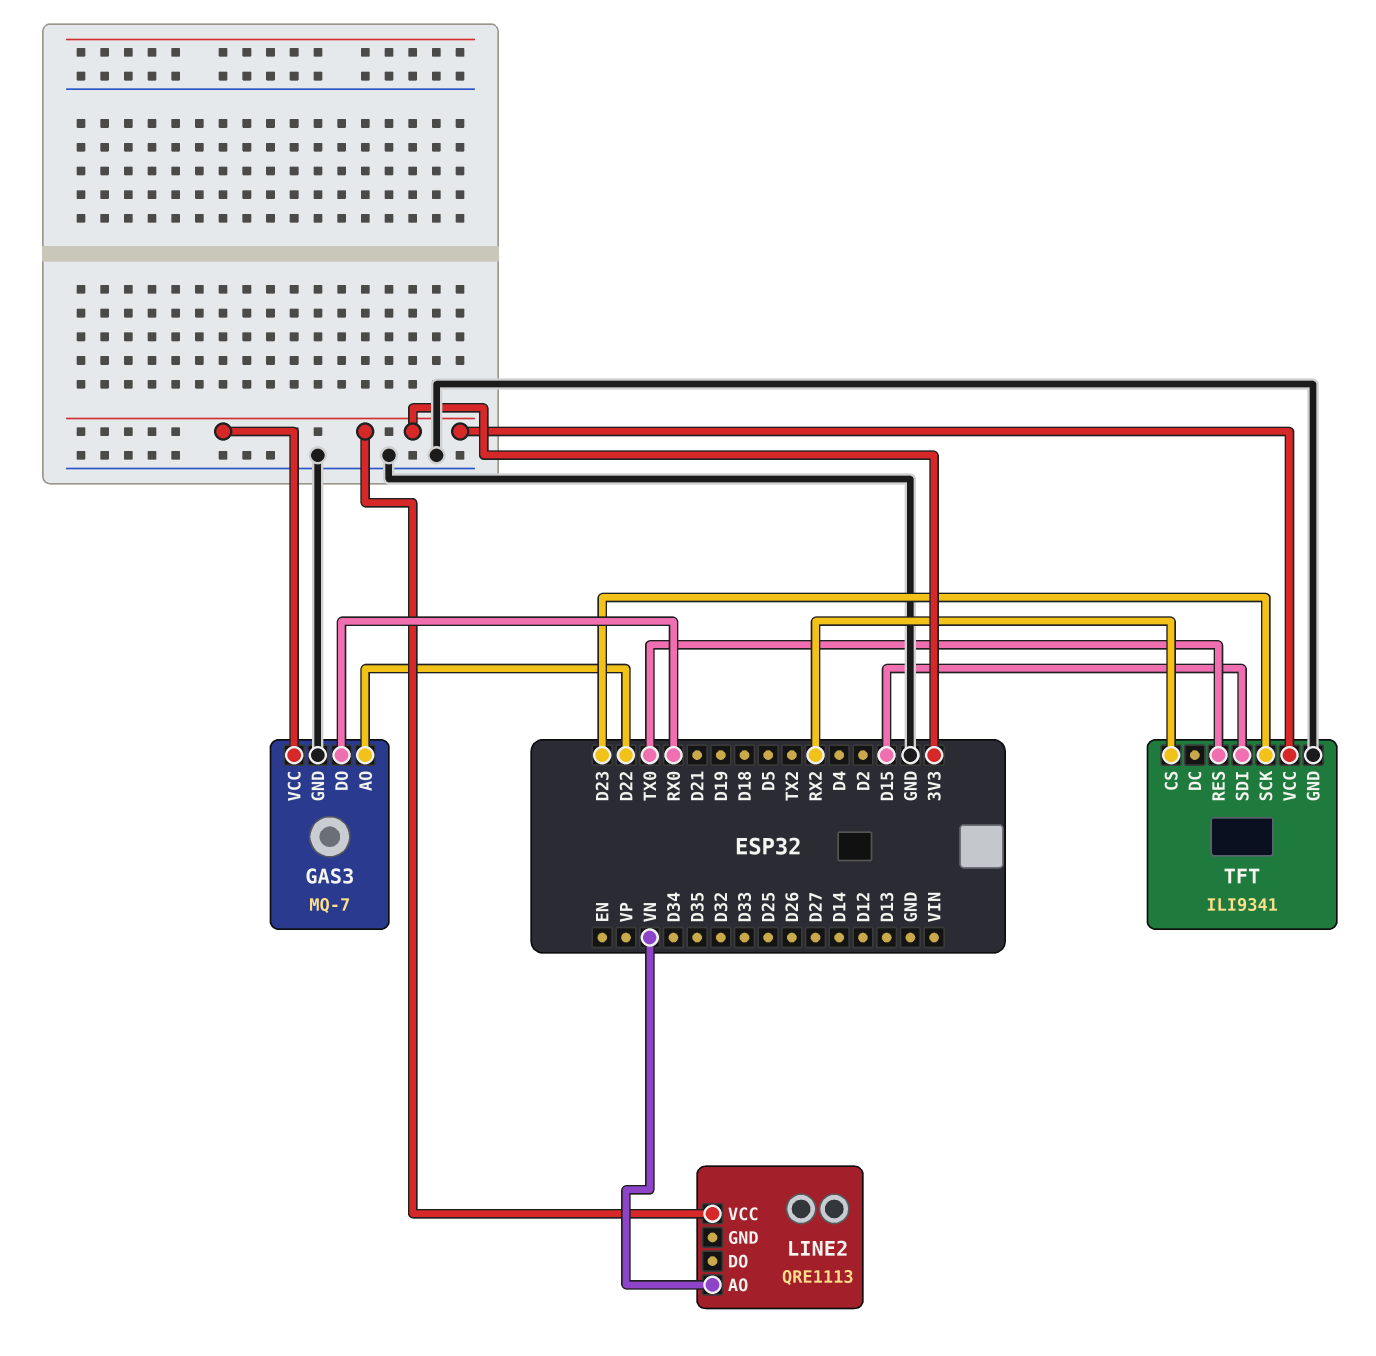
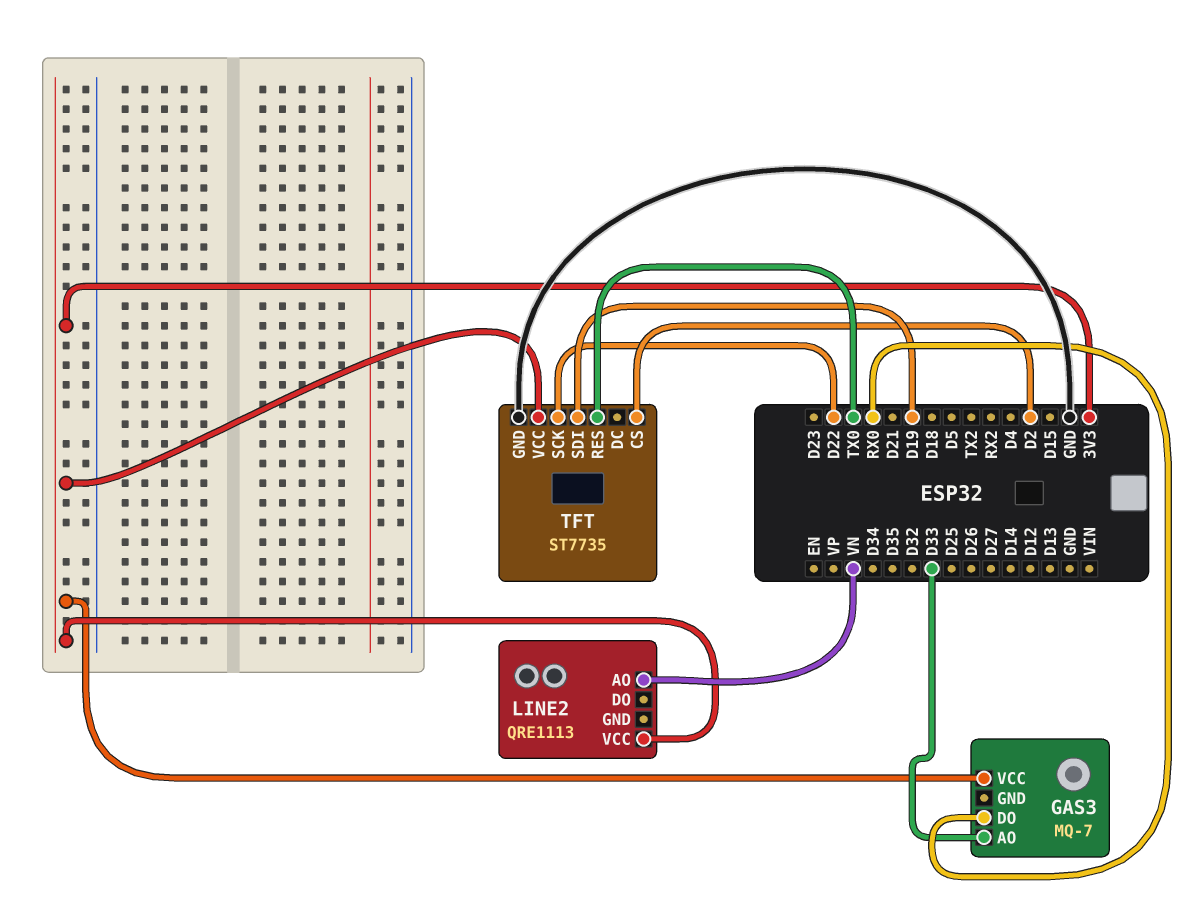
GAS3 pin AO: D22 -> D33
GAS3 pin GND: GND -> none
TFT: ILI9341 -> ST7735
TFT pin CS: RX2 -> D2
TFT pin SCK: D23 -> D22
TFT pin SDI: D15 -> D19

